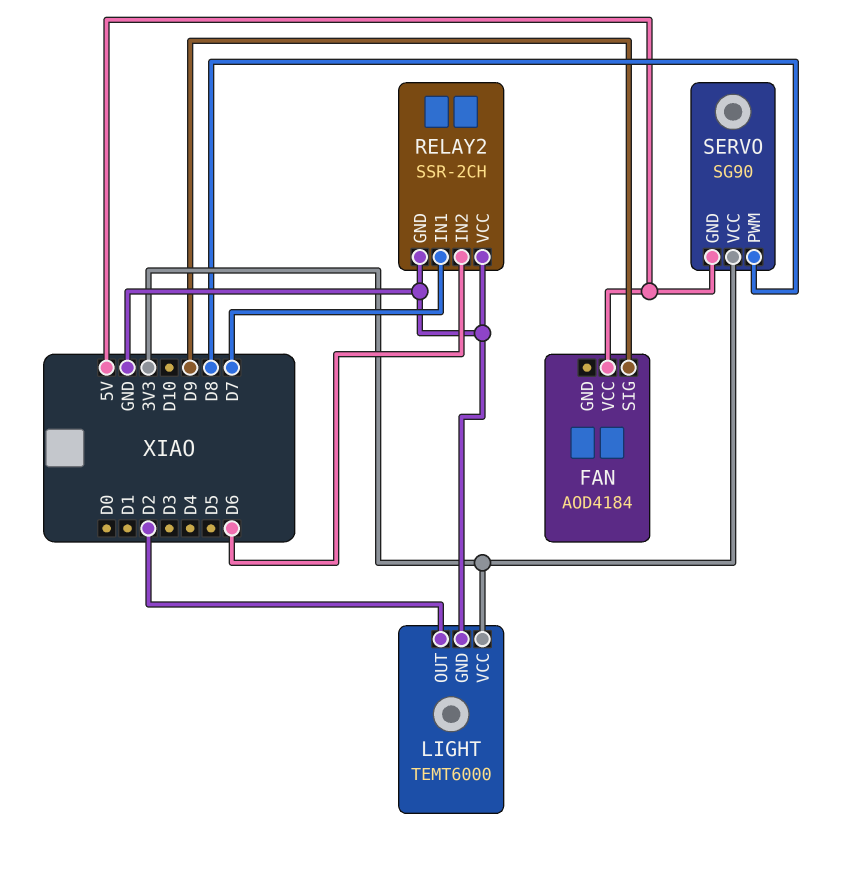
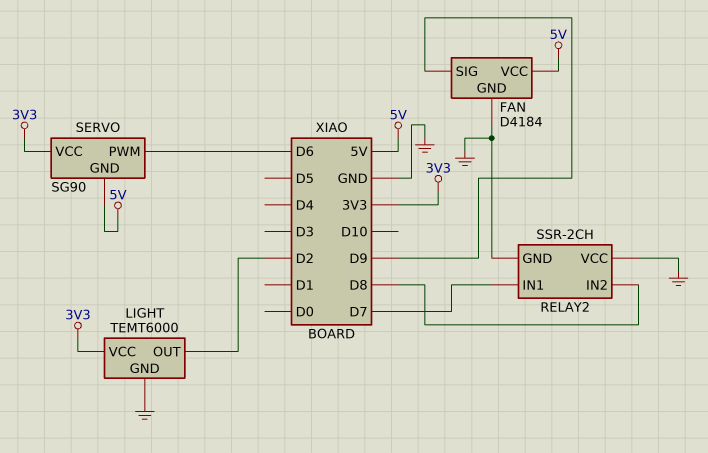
FAN: AOD4184 -> D4184
FAN pin GND: none -> GND
RELAY2 pin IN2: D6 -> D8
SERVO pin PWM: D8 -> D6

